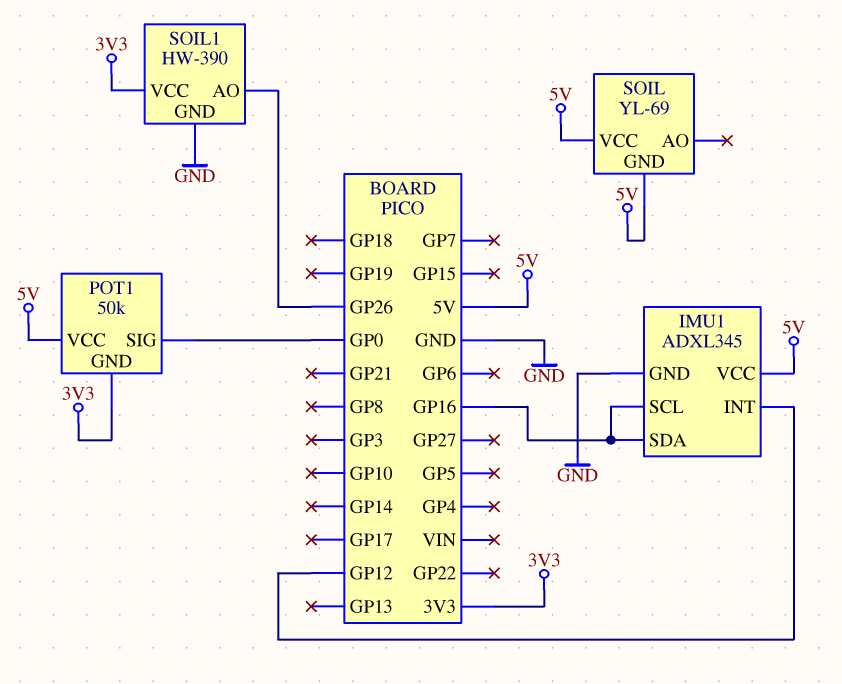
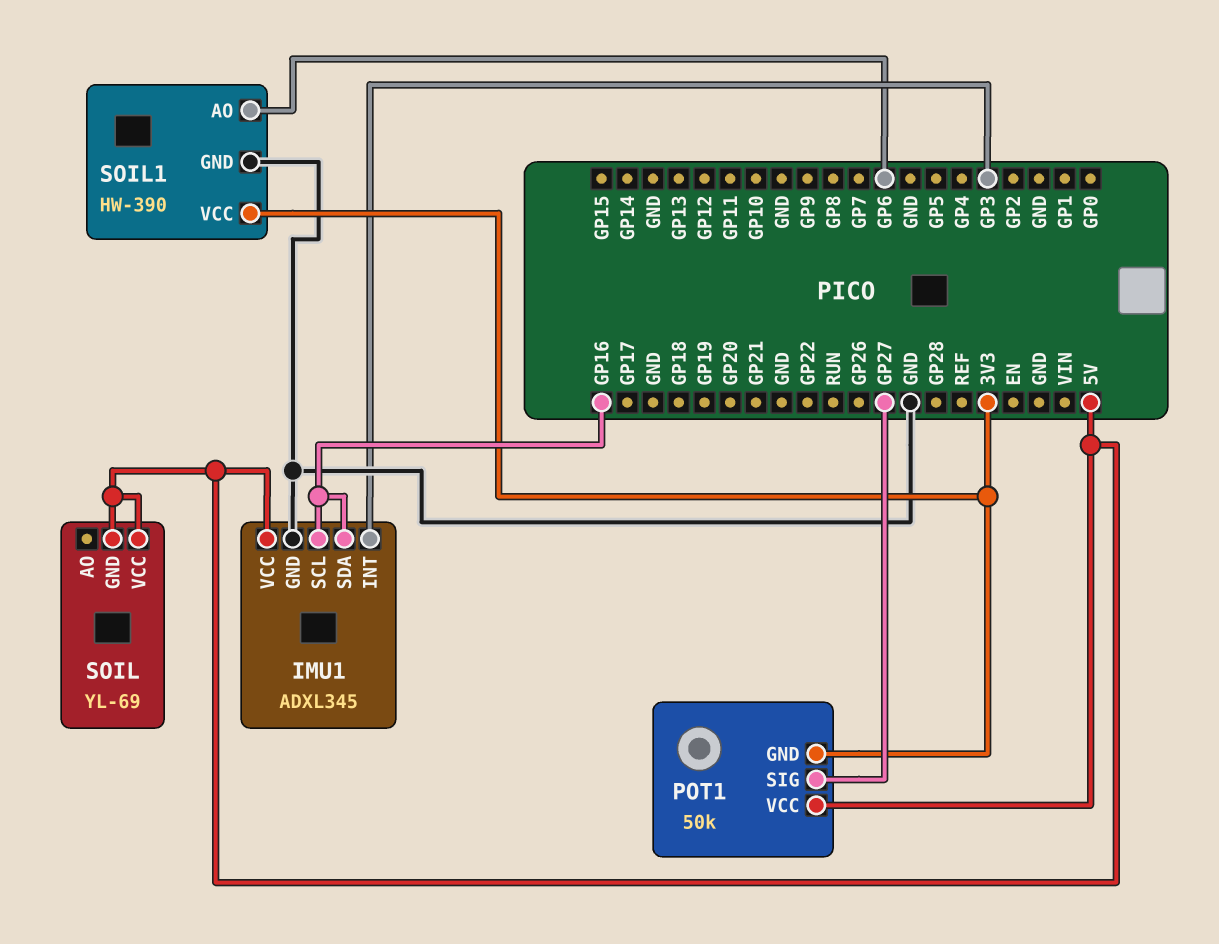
IMU1 pin INT: GP12 -> GP3
POT1 pin SIG: GP0 -> GP27
SOIL1 pin AO: GP26 -> GP6

